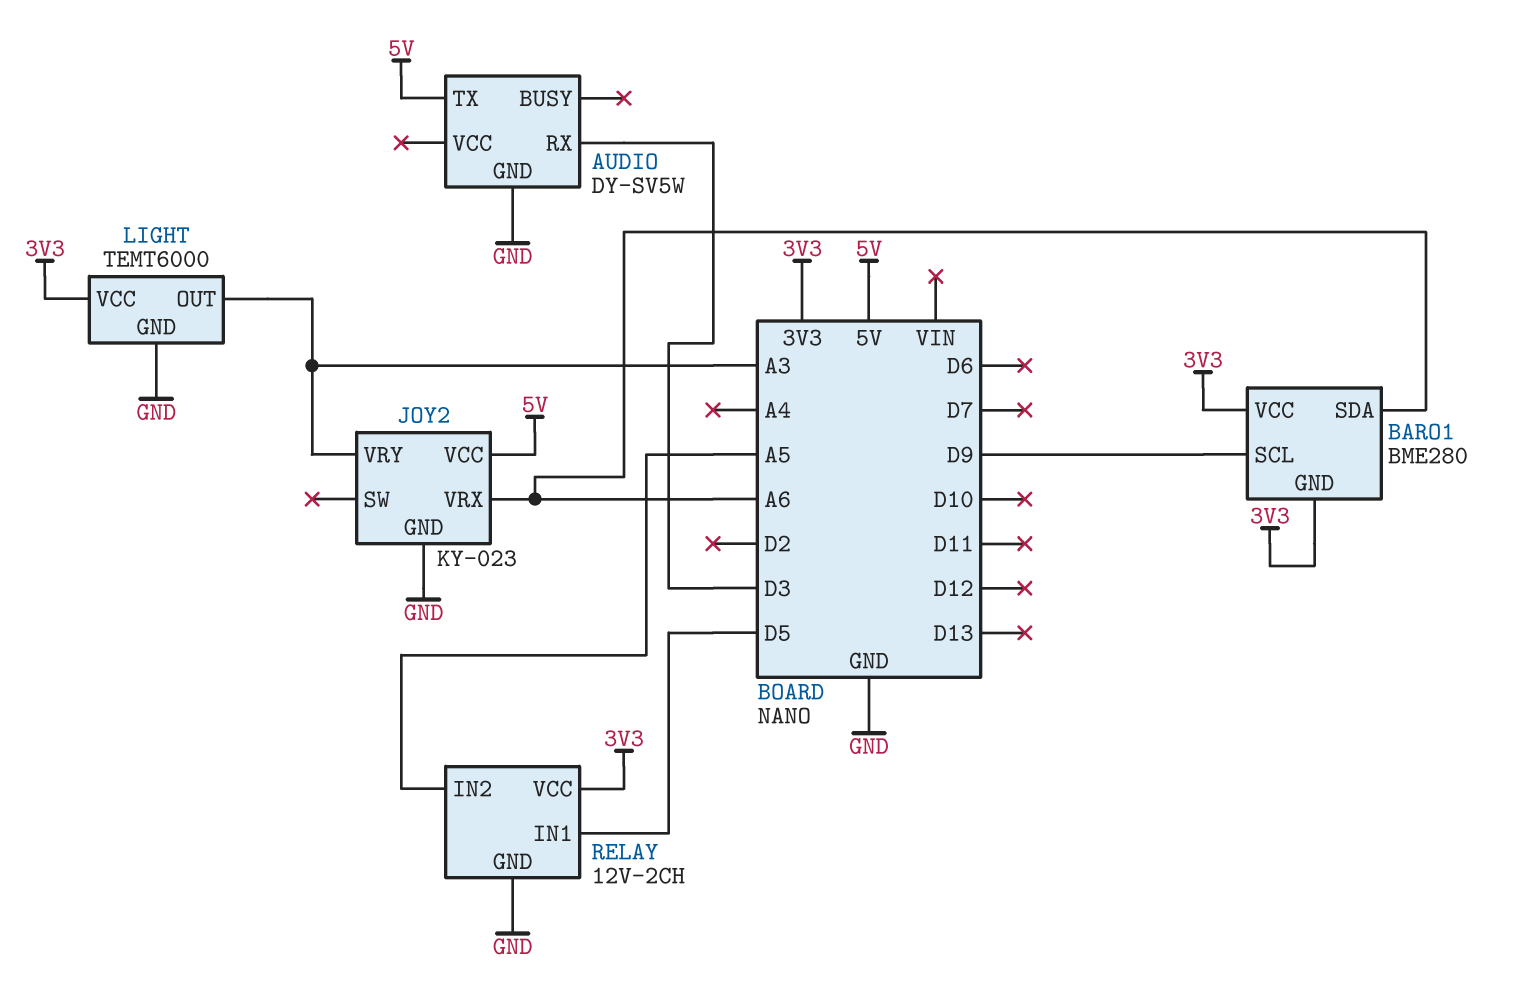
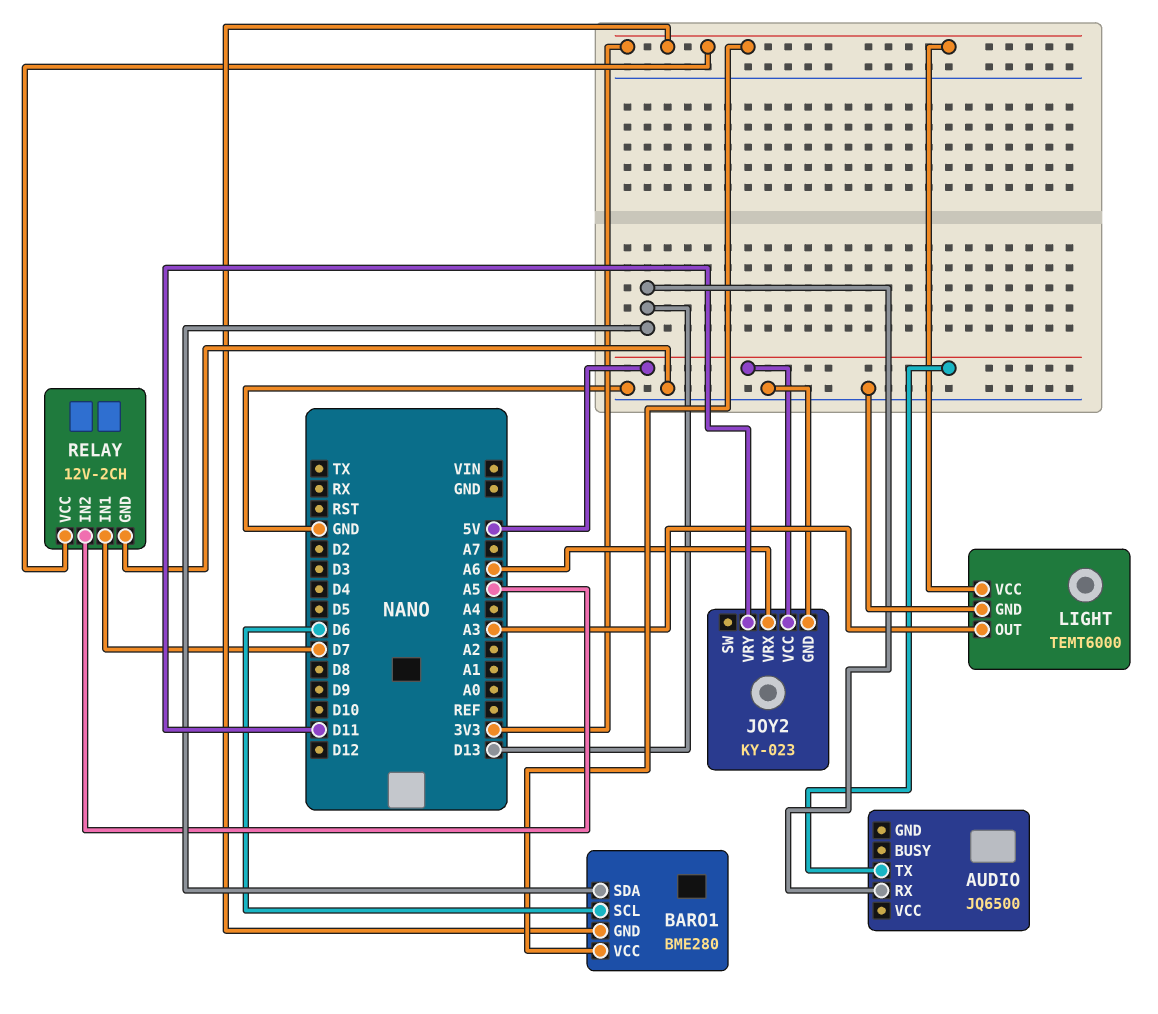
AUDIO: DY-SV5W -> JQ6500
AUDIO pin GND: GND -> none
AUDIO pin RX: D3 -> D13
BARO1 pin SCL: D9 -> D6
BARO1 pin SDA: A6 -> D13
JOY2 pin VRY: A3 -> D11
RELAY pin IN1: D5 -> D7

